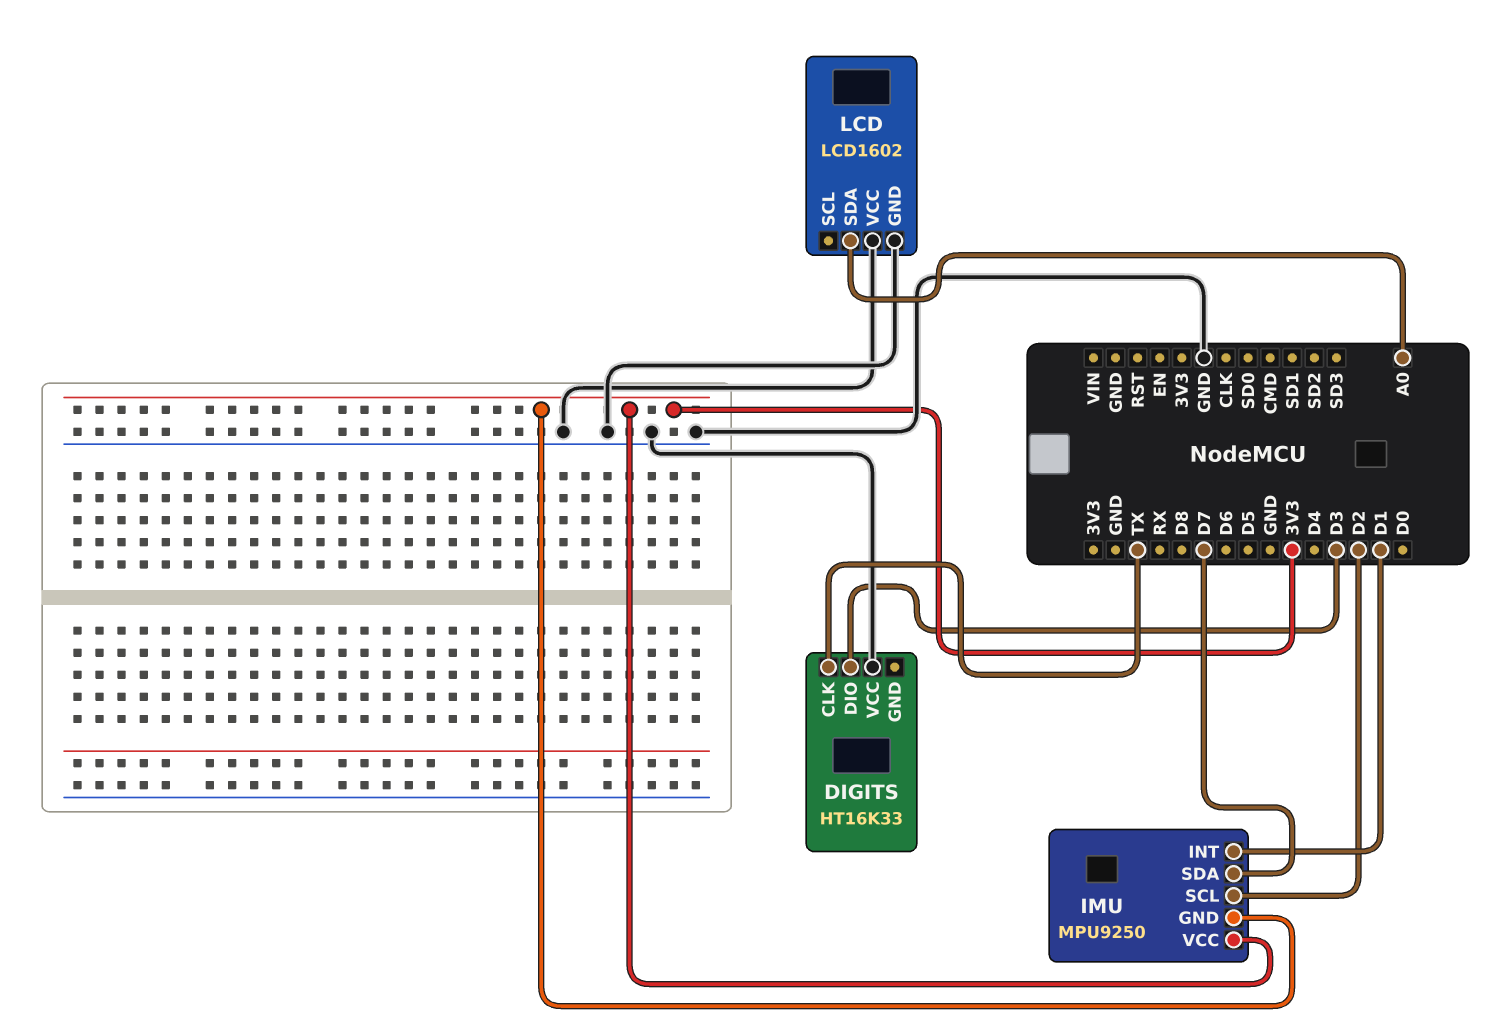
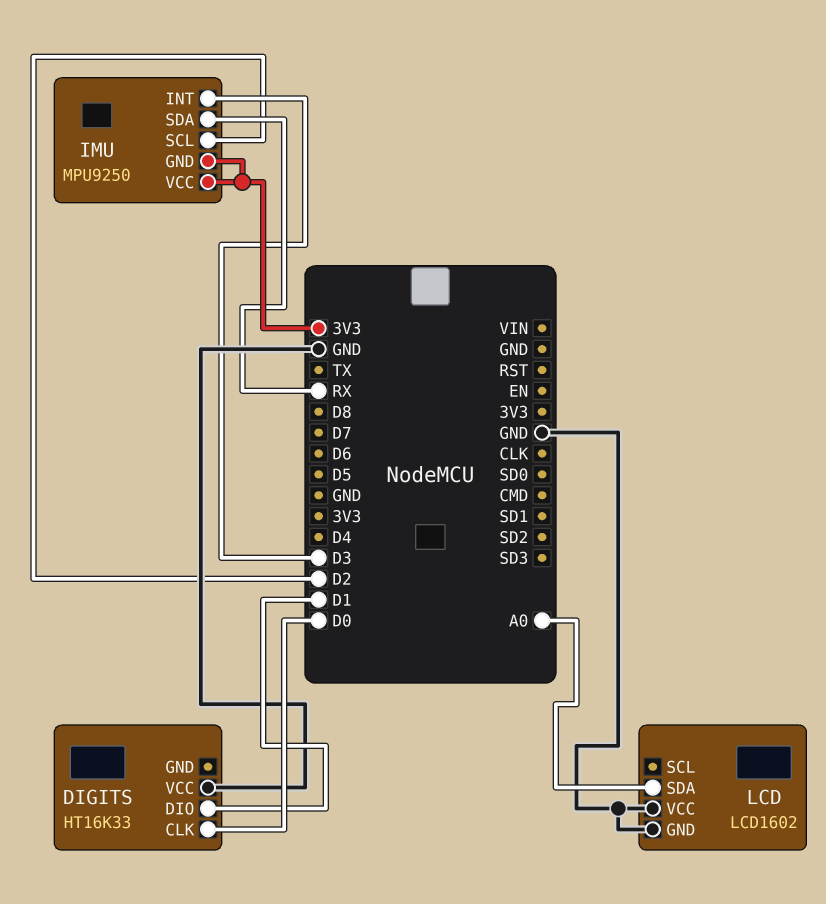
DIGITS pin CLK: TX -> D0
DIGITS pin DIO: D3 -> D1
IMU pin INT: D1 -> D3
IMU pin SDA: D7 -> RX

